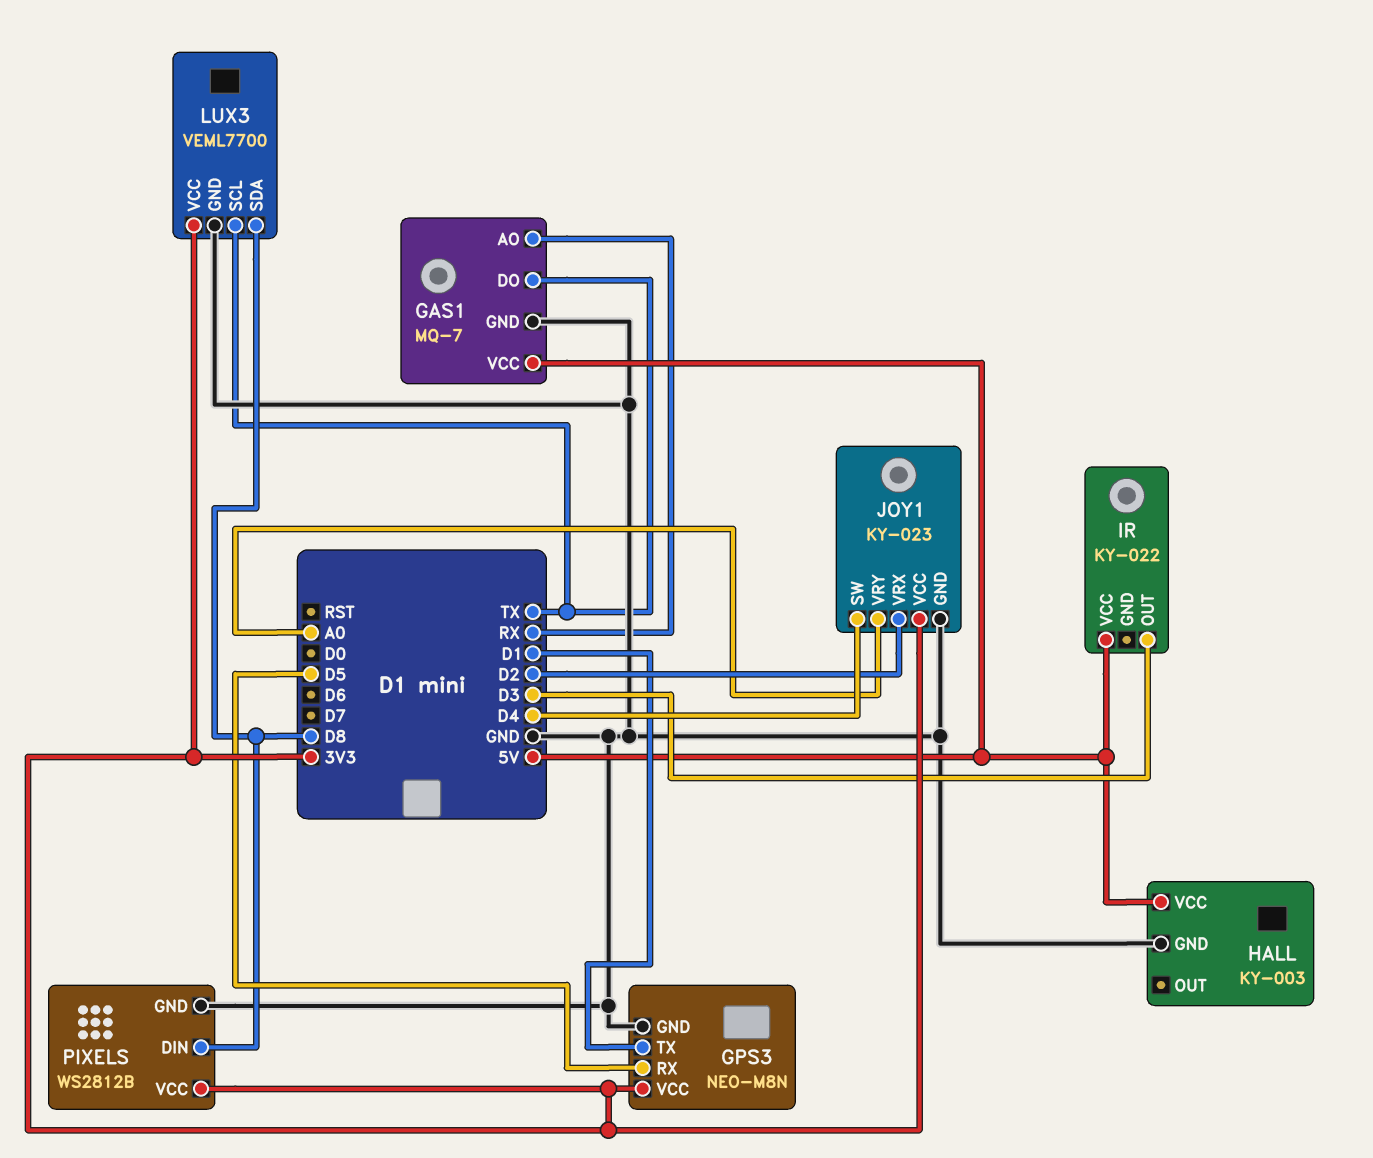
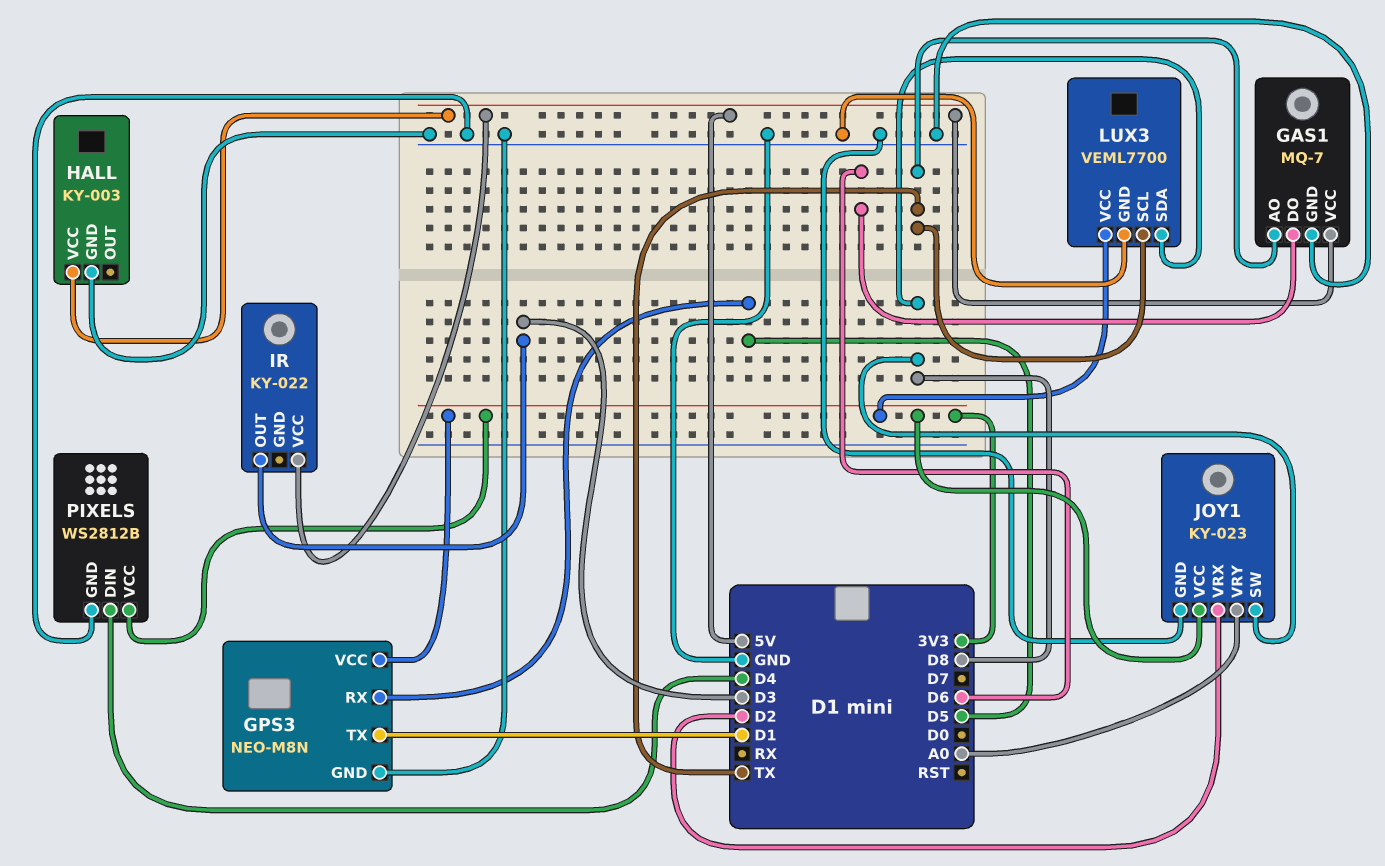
GAS1 pin AO: RX -> TX
GAS1 pin DO: TX -> D6
JOY1 pin SW: D4 -> D8
PIXELS pin DIN: D8 -> D4

